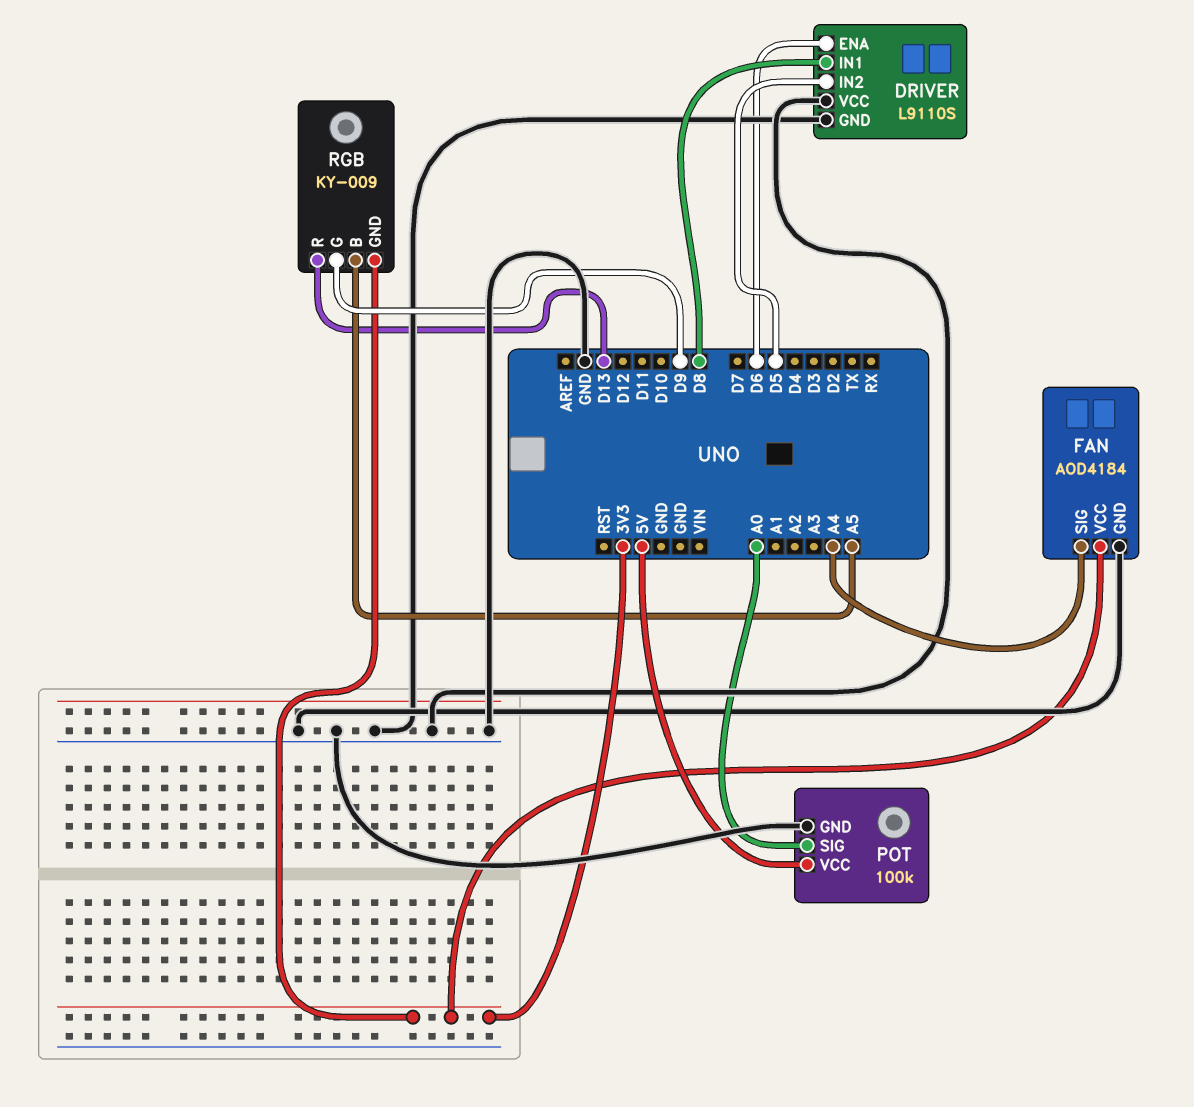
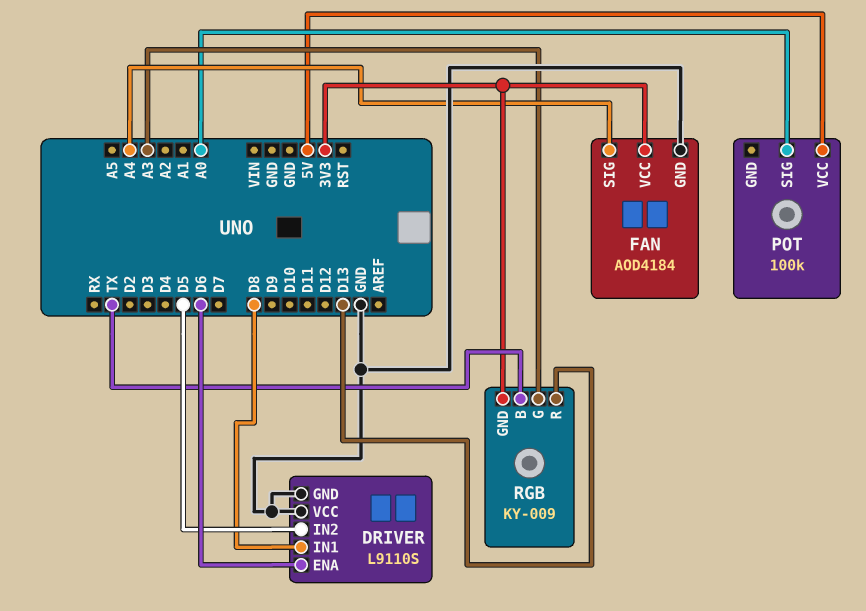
POT pin GND: GND -> none
RGB pin B: A5 -> TX
RGB pin G: D9 -> A3

